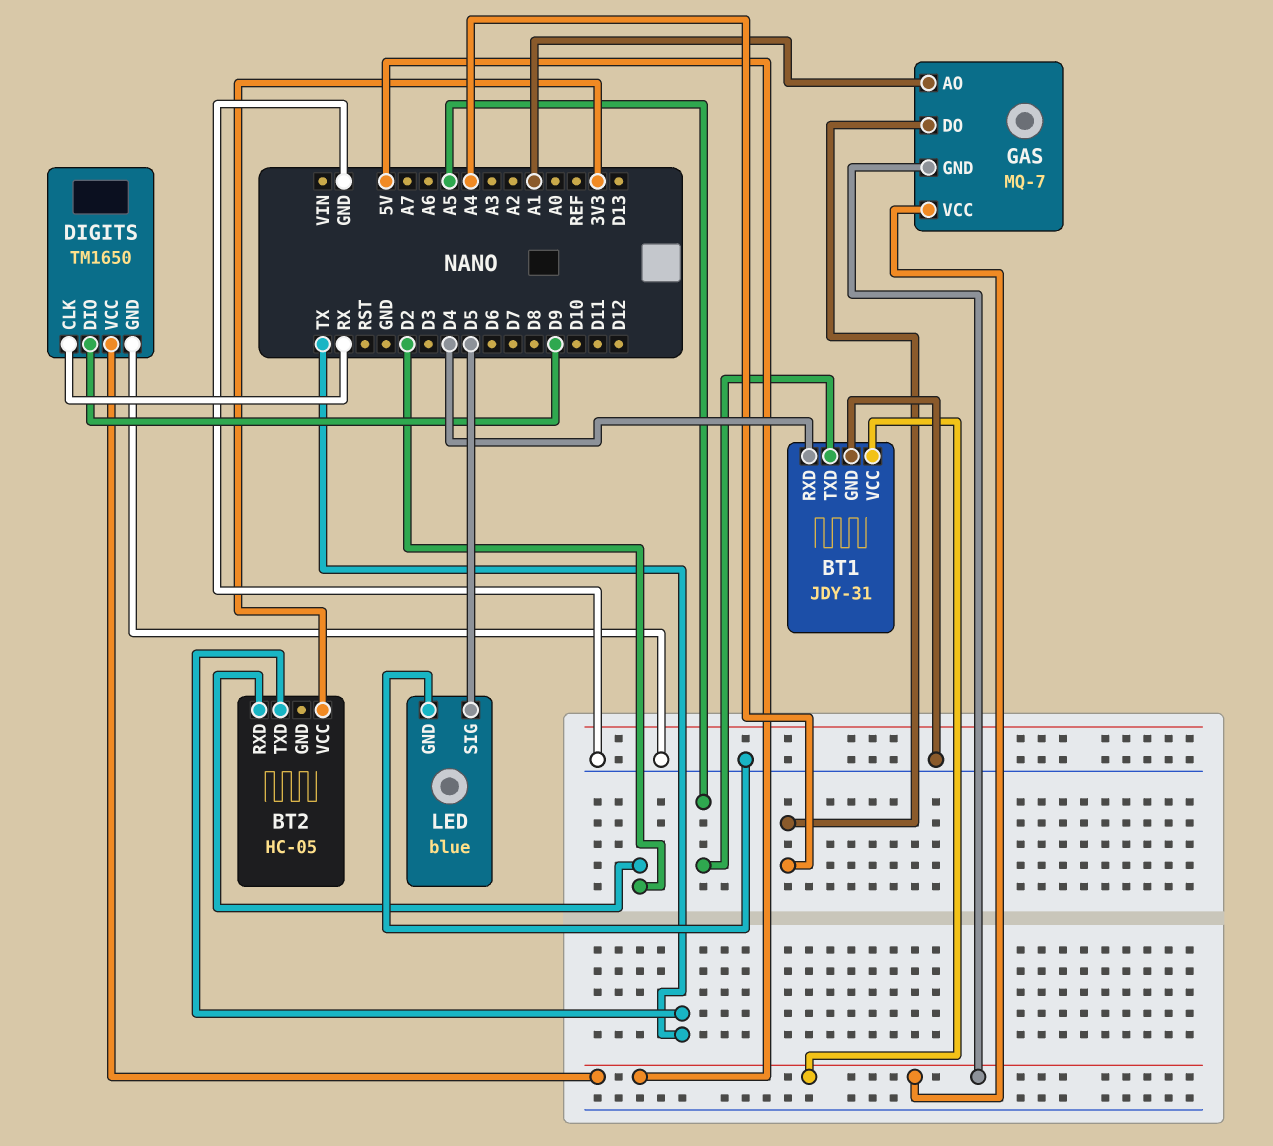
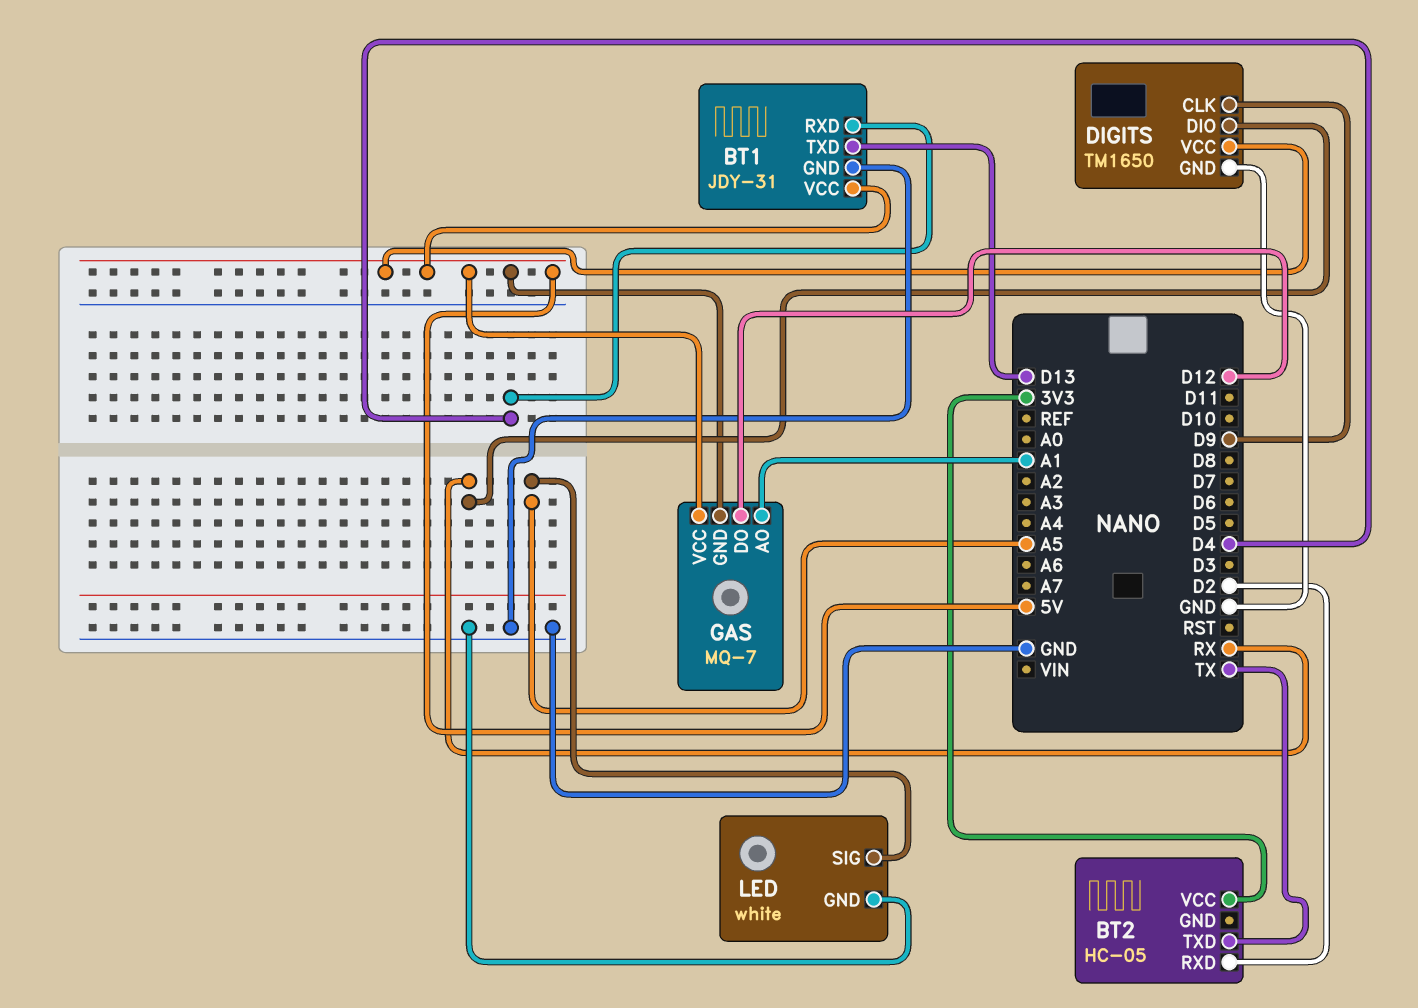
BT1 pin TXD: A5 -> D13
DIGITS pin CLK: RX -> D9
DIGITS pin DIO: D9 -> RX
GAS pin DO: A4 -> D12
LED: blue -> white
LED pin SIG: D5 -> A5

